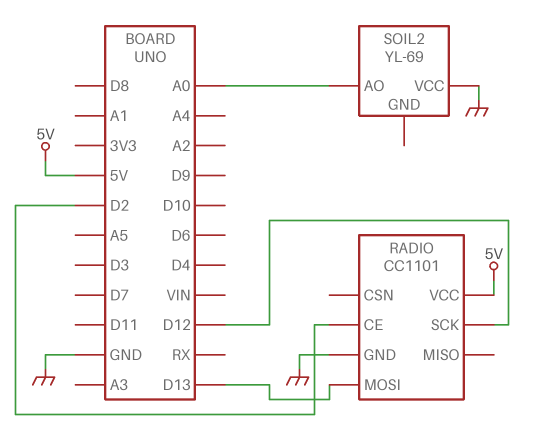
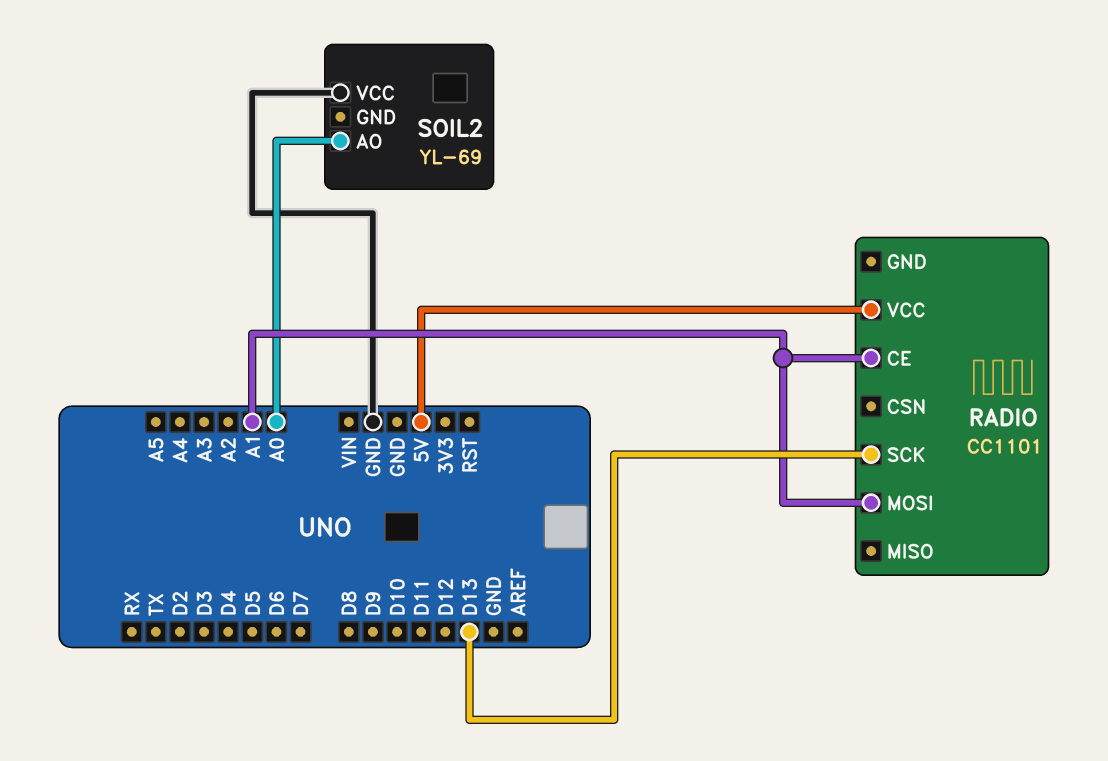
RADIO pin CE: D2 -> A1
RADIO pin GND: GND -> none
RADIO pin MOSI: D13 -> A1
RADIO pin SCK: D12 -> D13

